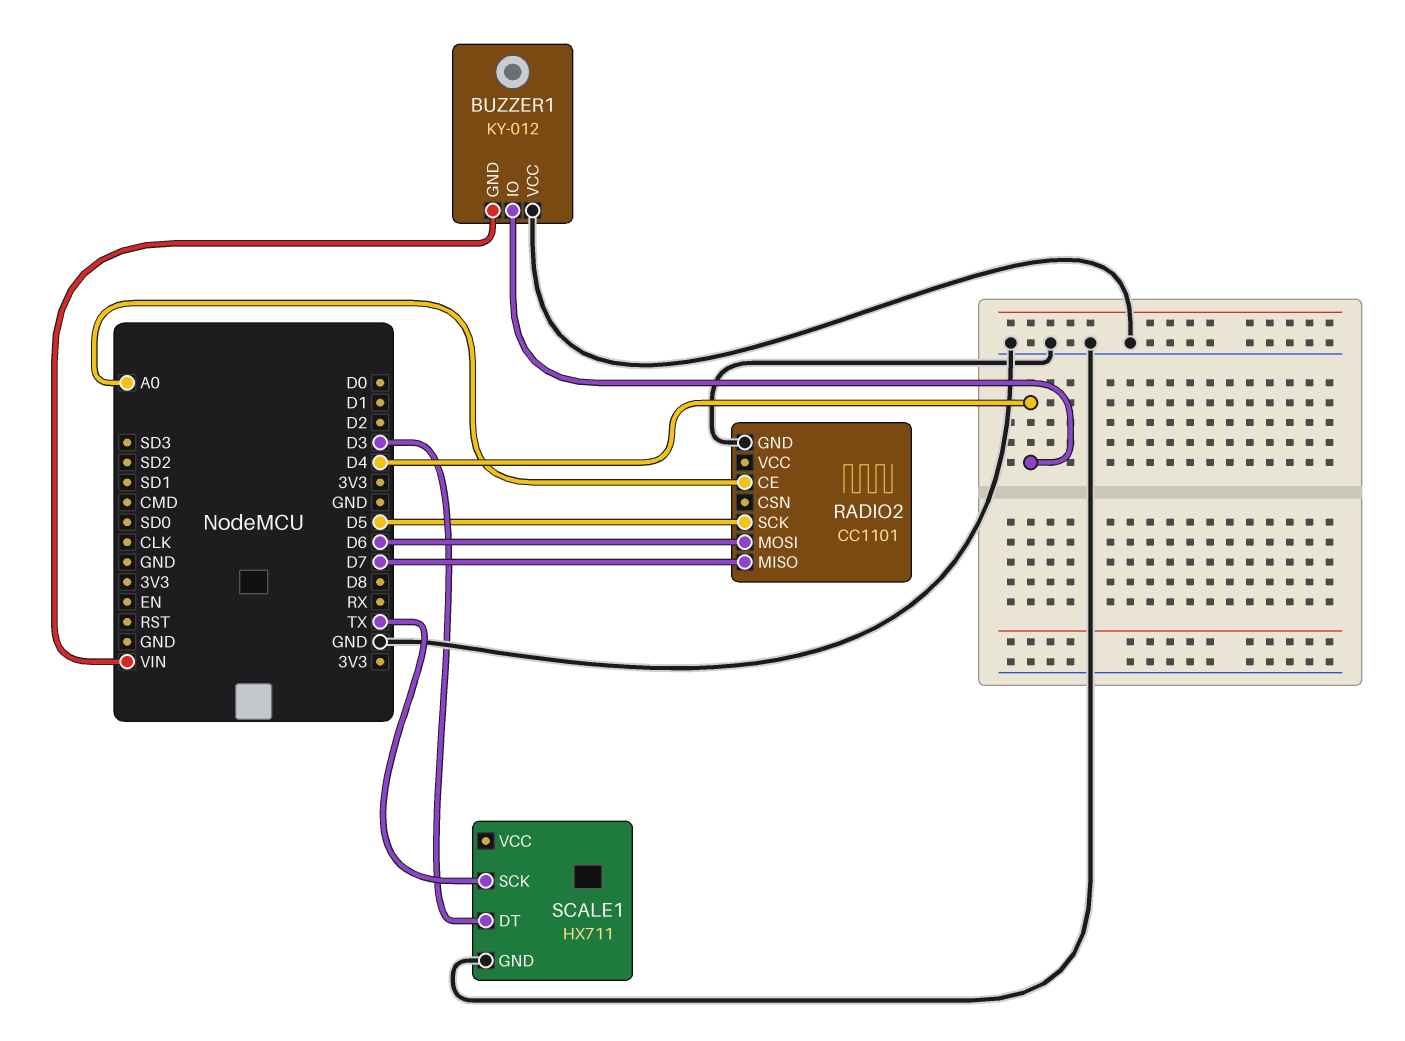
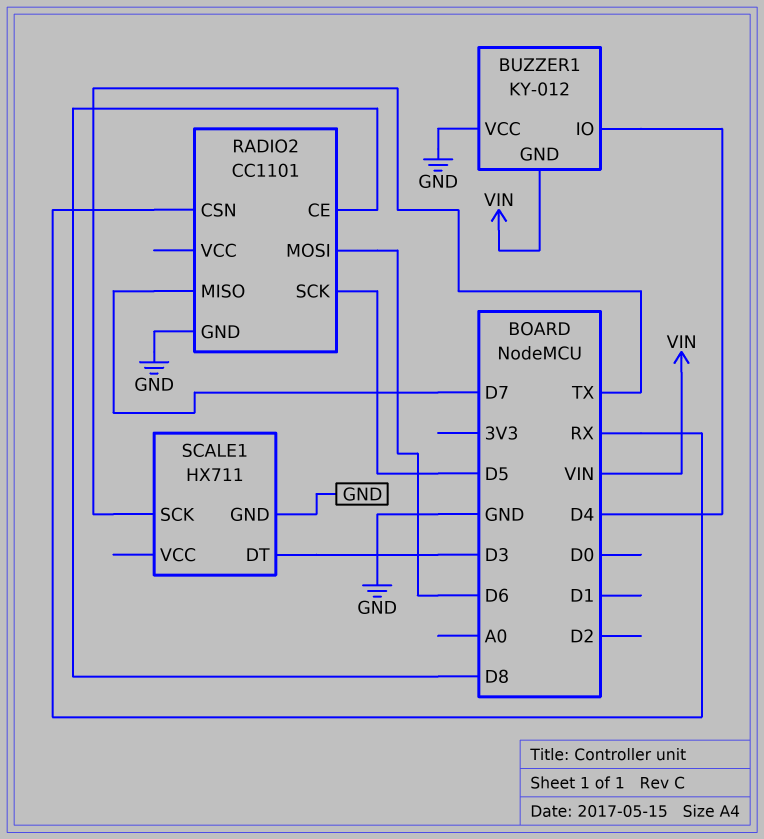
RADIO2 pin CE: A0 -> D8
RADIO2 pin CSN: none -> RX

